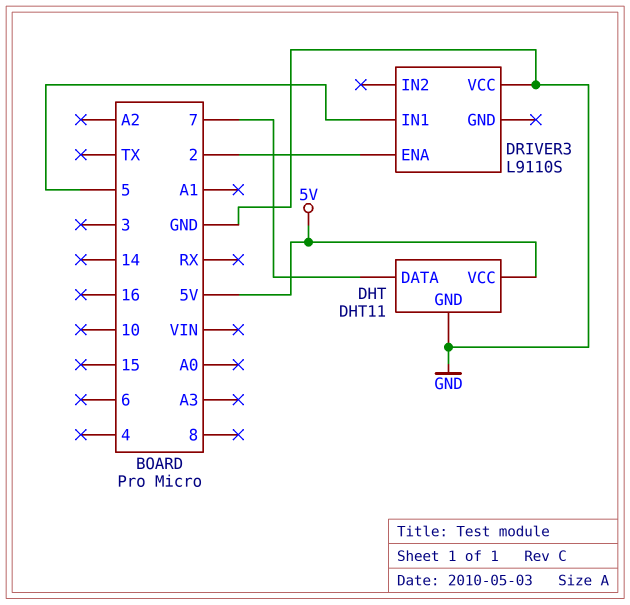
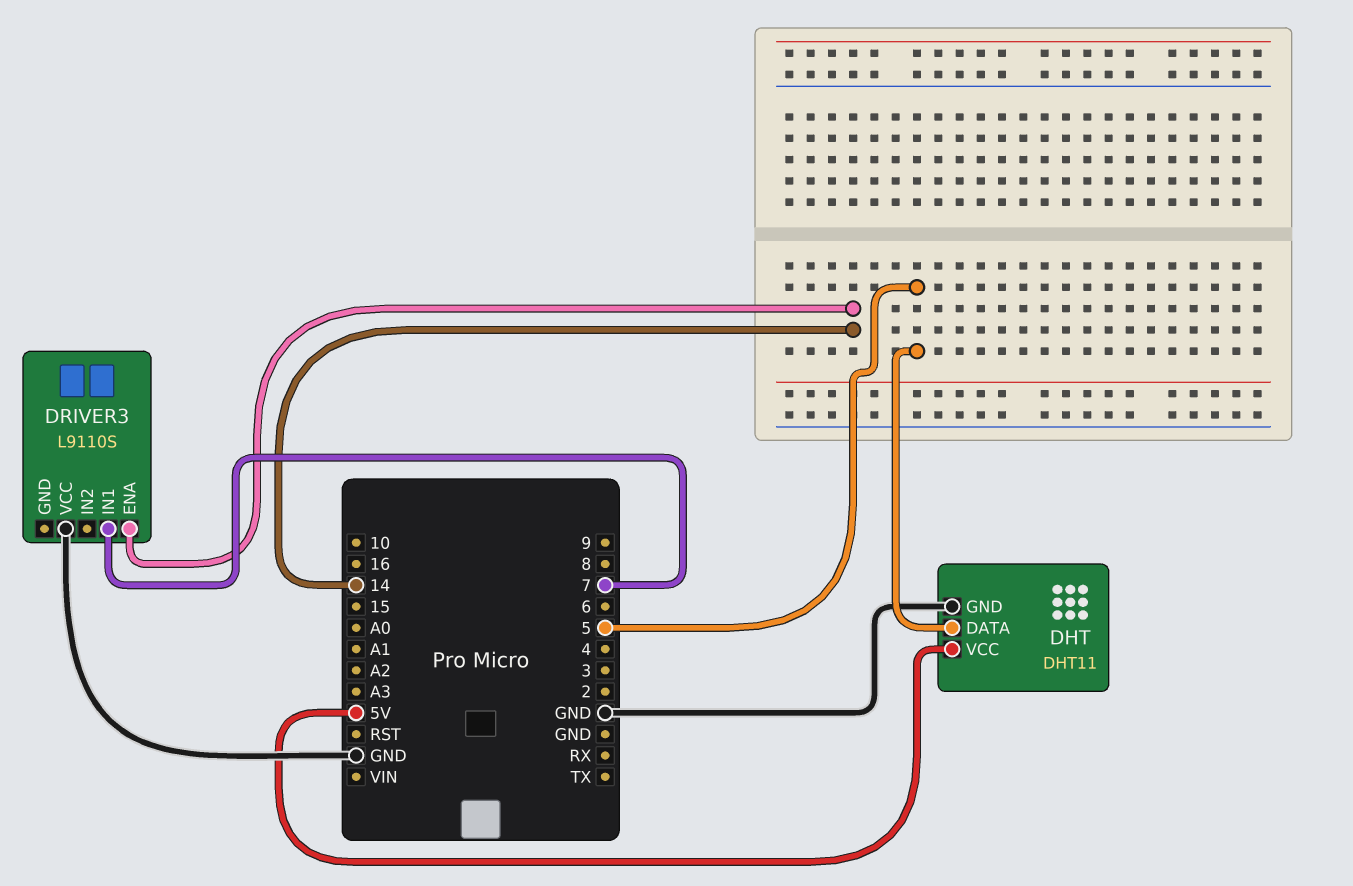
DHT pin DATA: 7 -> 5
DRIVER3 pin ENA: 2 -> 14
DRIVER3 pin IN1: 5 -> 7

